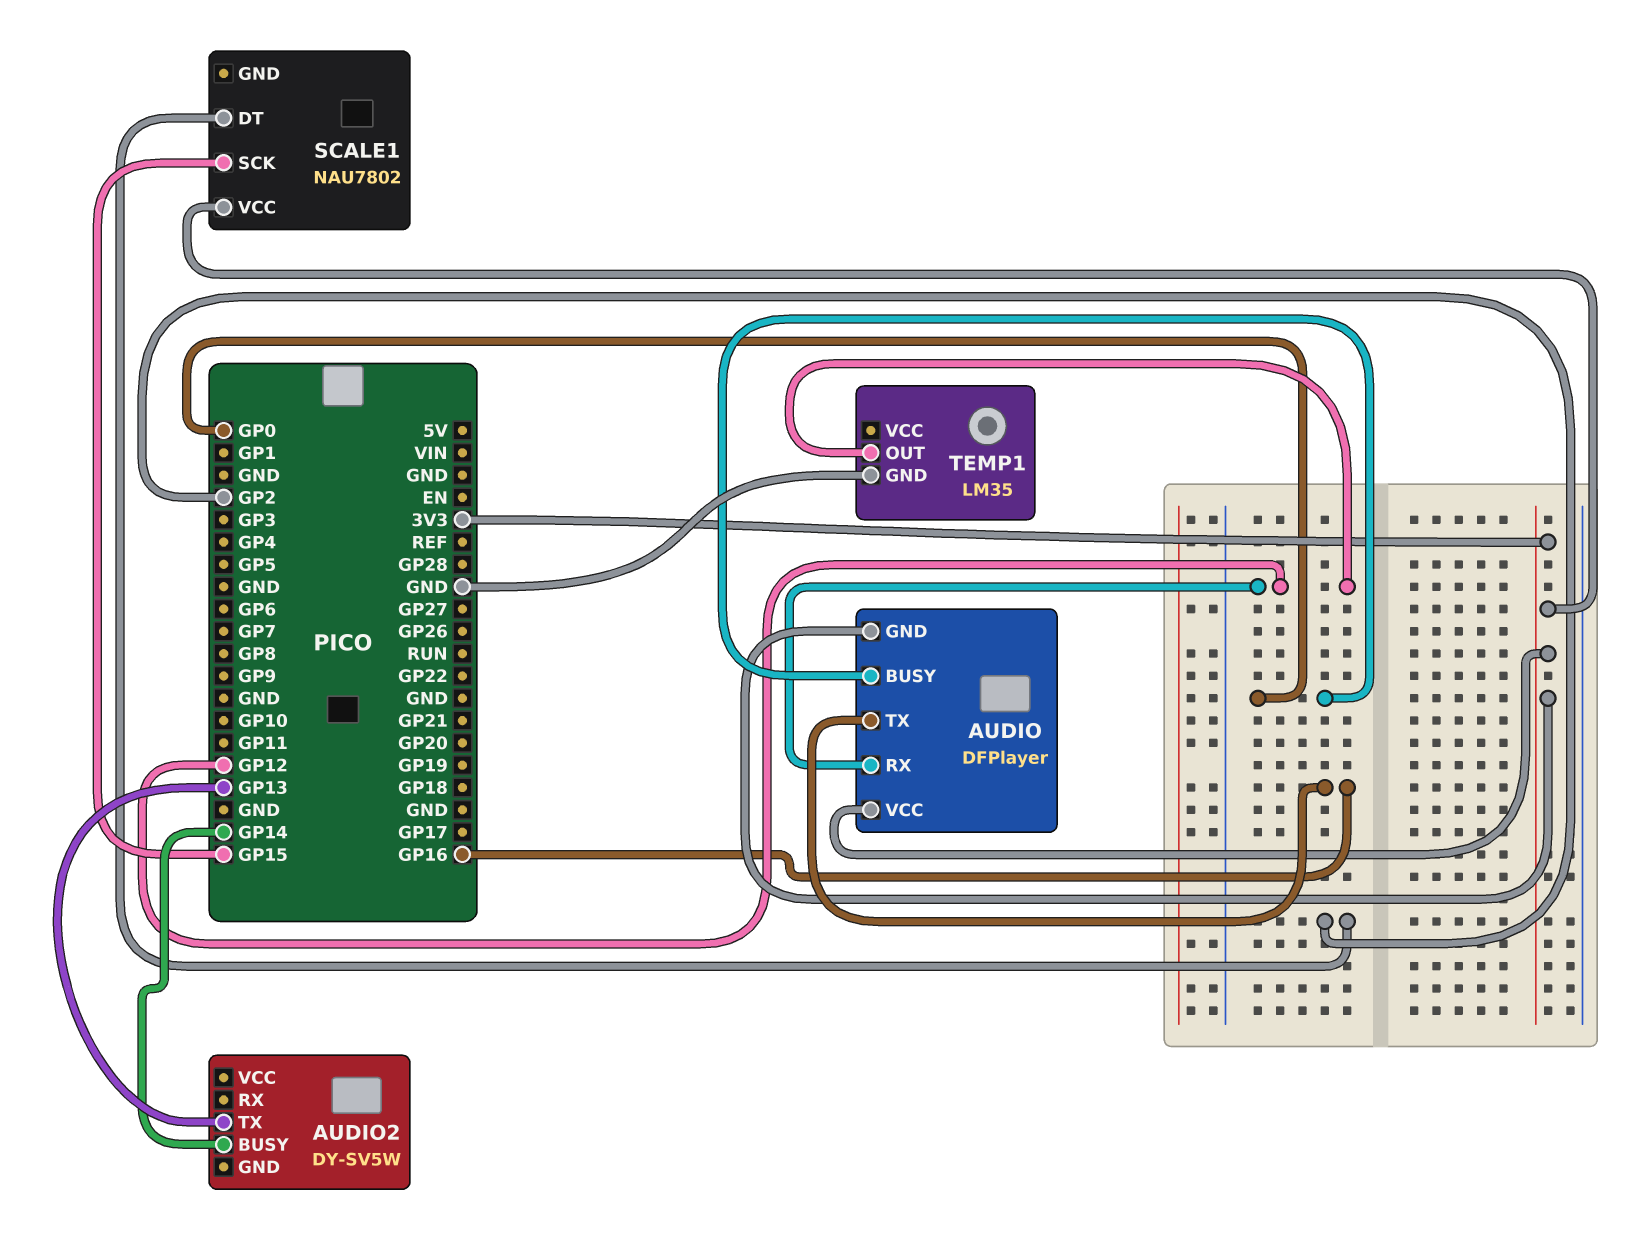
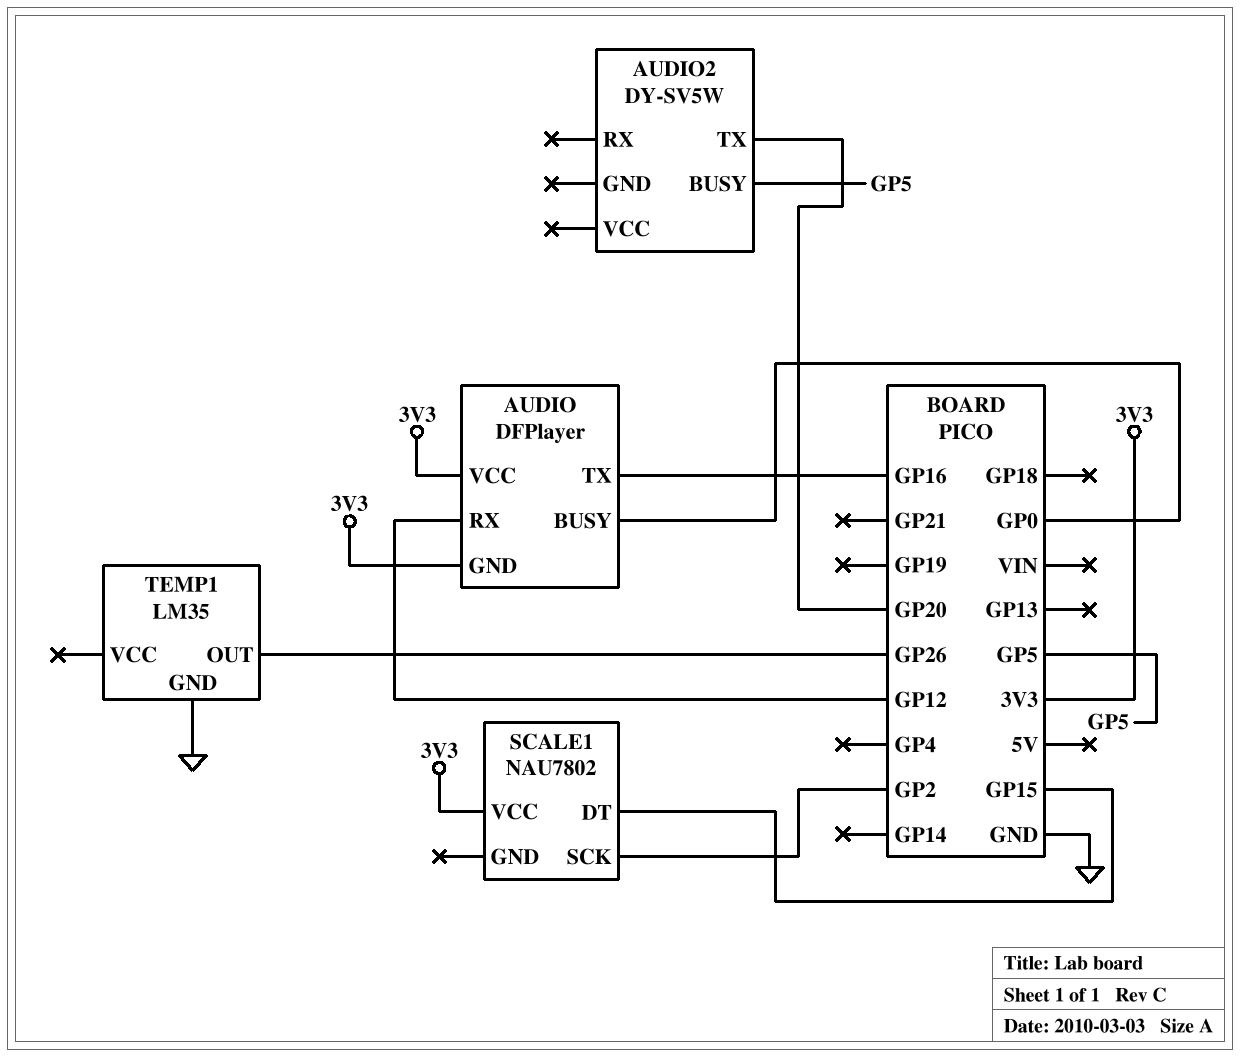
AUDIO2 pin BUSY: GP14 -> GP5
AUDIO2 pin TX: GP13 -> GP20
SCALE1 pin DT: GP2 -> GP15
SCALE1 pin SCK: GP15 -> GP2
TEMP1 pin OUT: GP12 -> GP26

